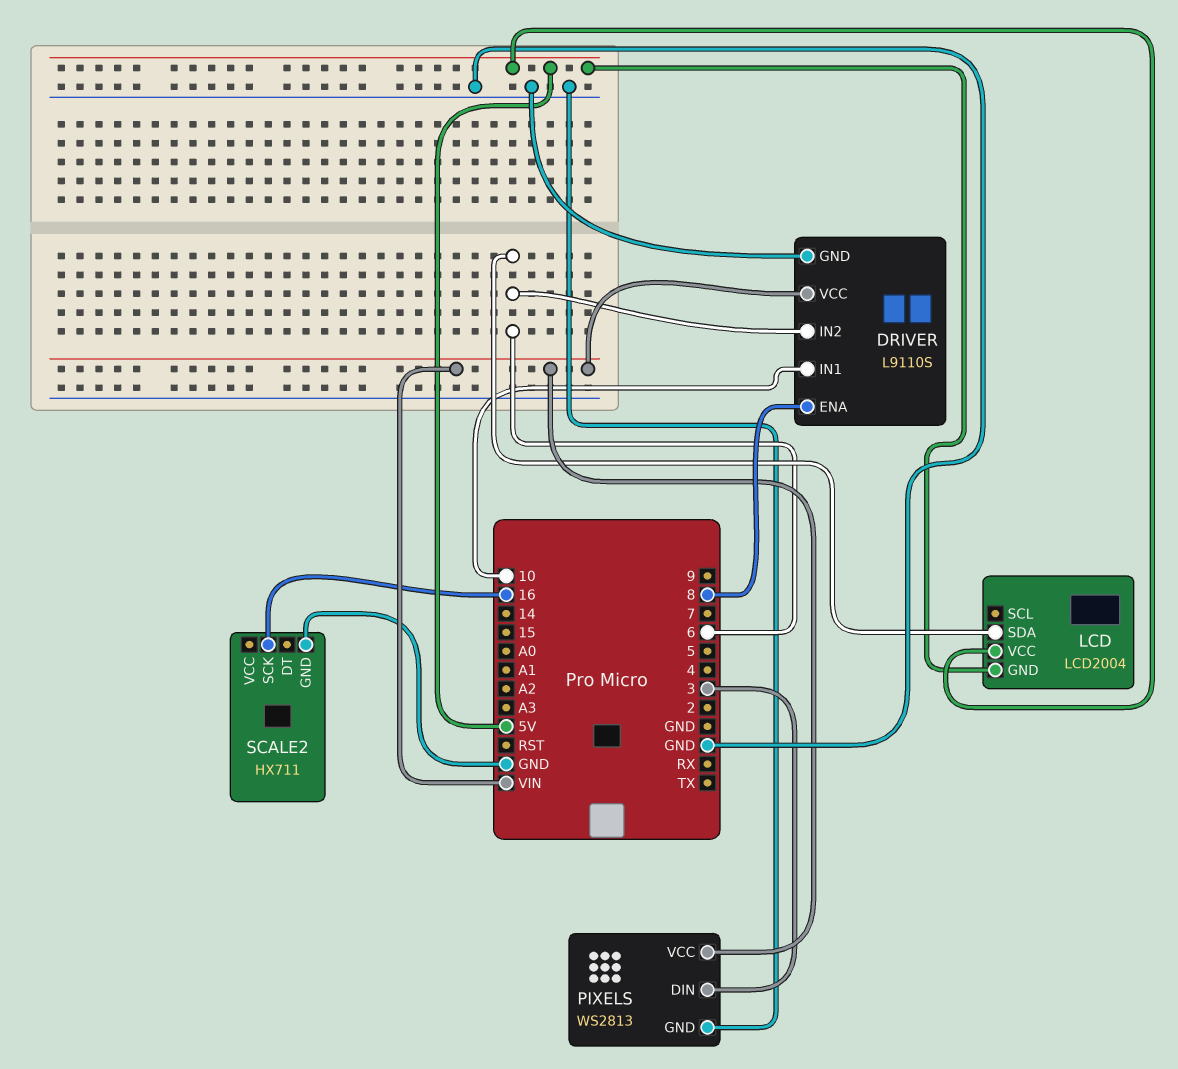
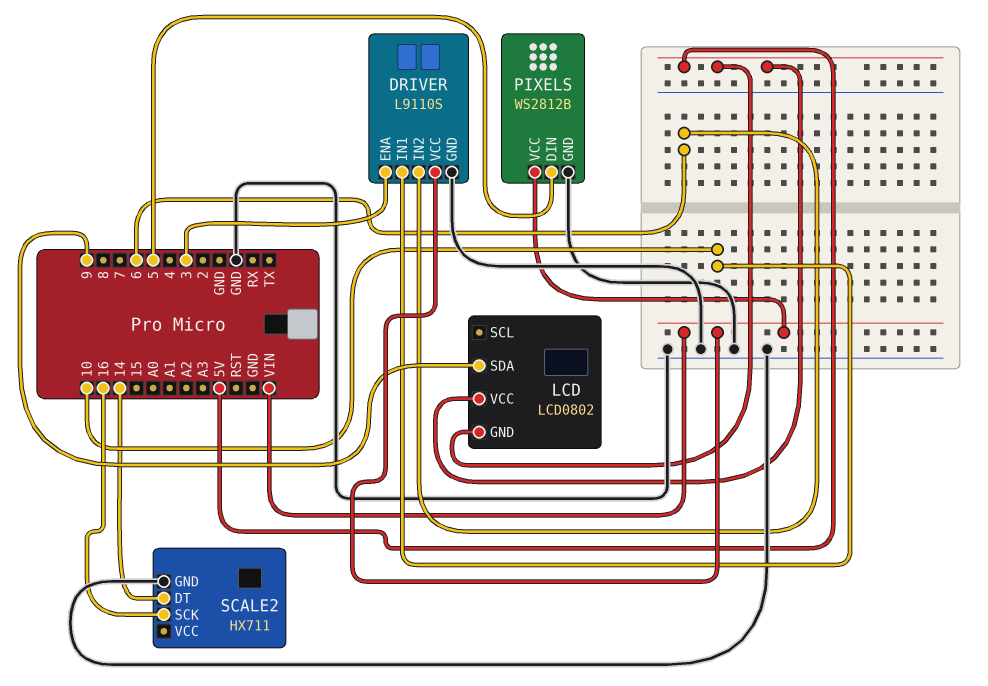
DRIVER pin ENA: 8 -> 3
LCD: LCD2004 -> LCD0802
LCD pin SDA: 6 -> 9
PIXELS: WS2813 -> WS2812B
PIXELS pin DIN: 3 -> 5
SCALE2 pin DT: none -> 14

